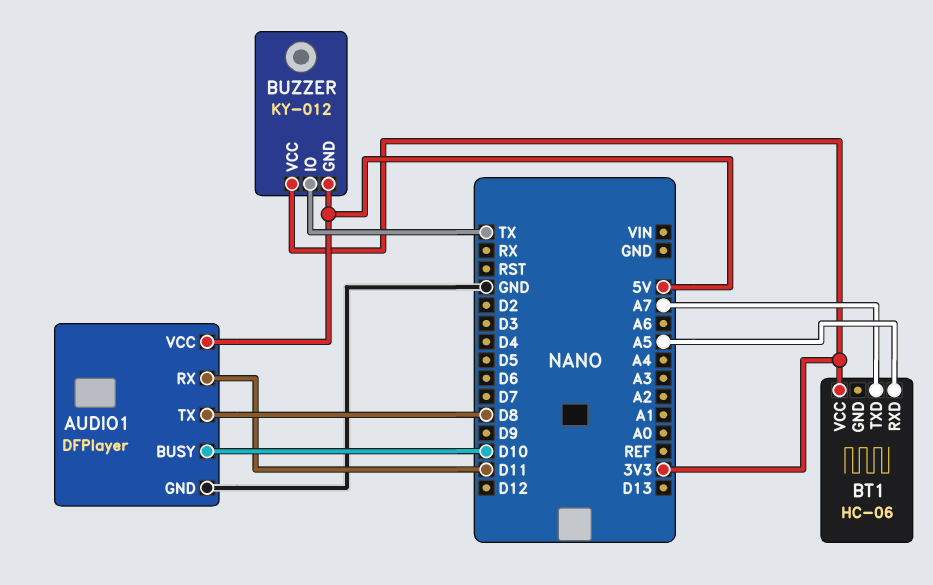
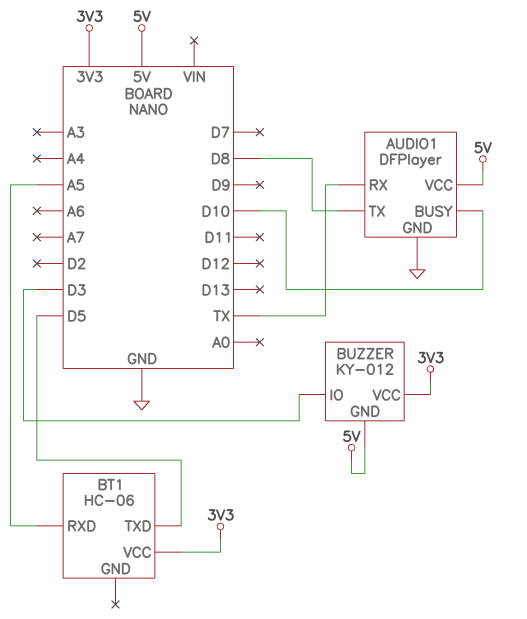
AUDIO1 pin RX: D11 -> TX
BT1 pin TXD: A7 -> D5
BUZZER pin IO: TX -> D3

